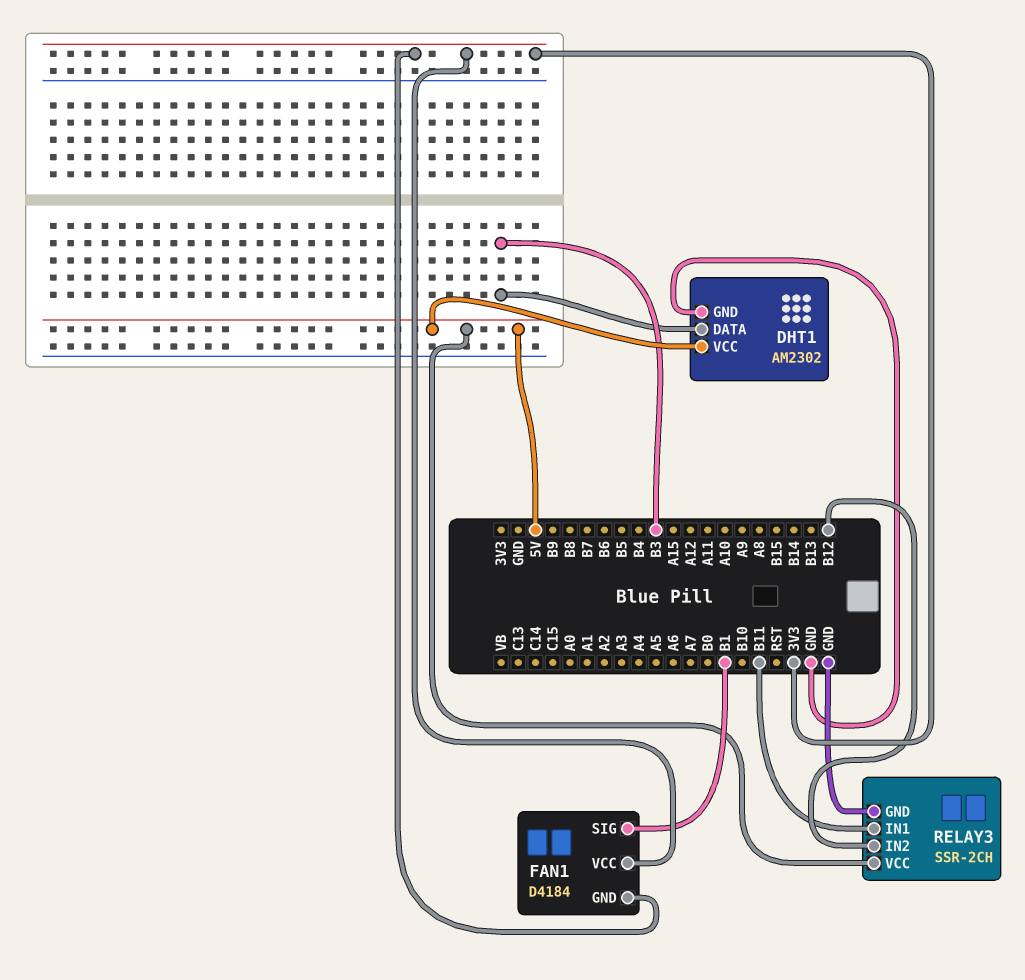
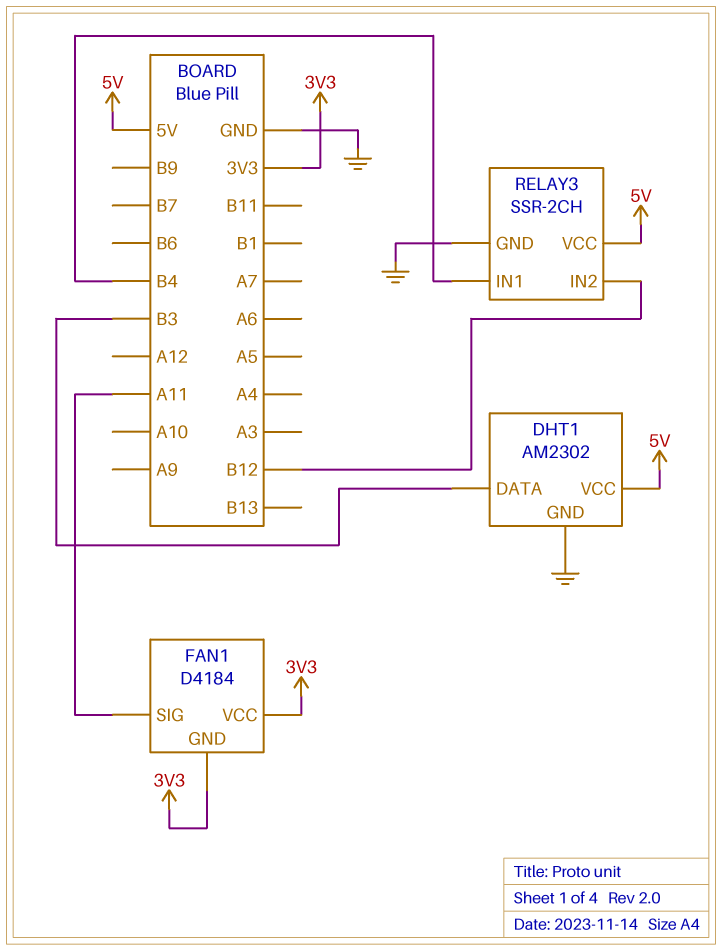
FAN1 pin SIG: B1 -> A11
RELAY3 pin IN1: B11 -> B4

